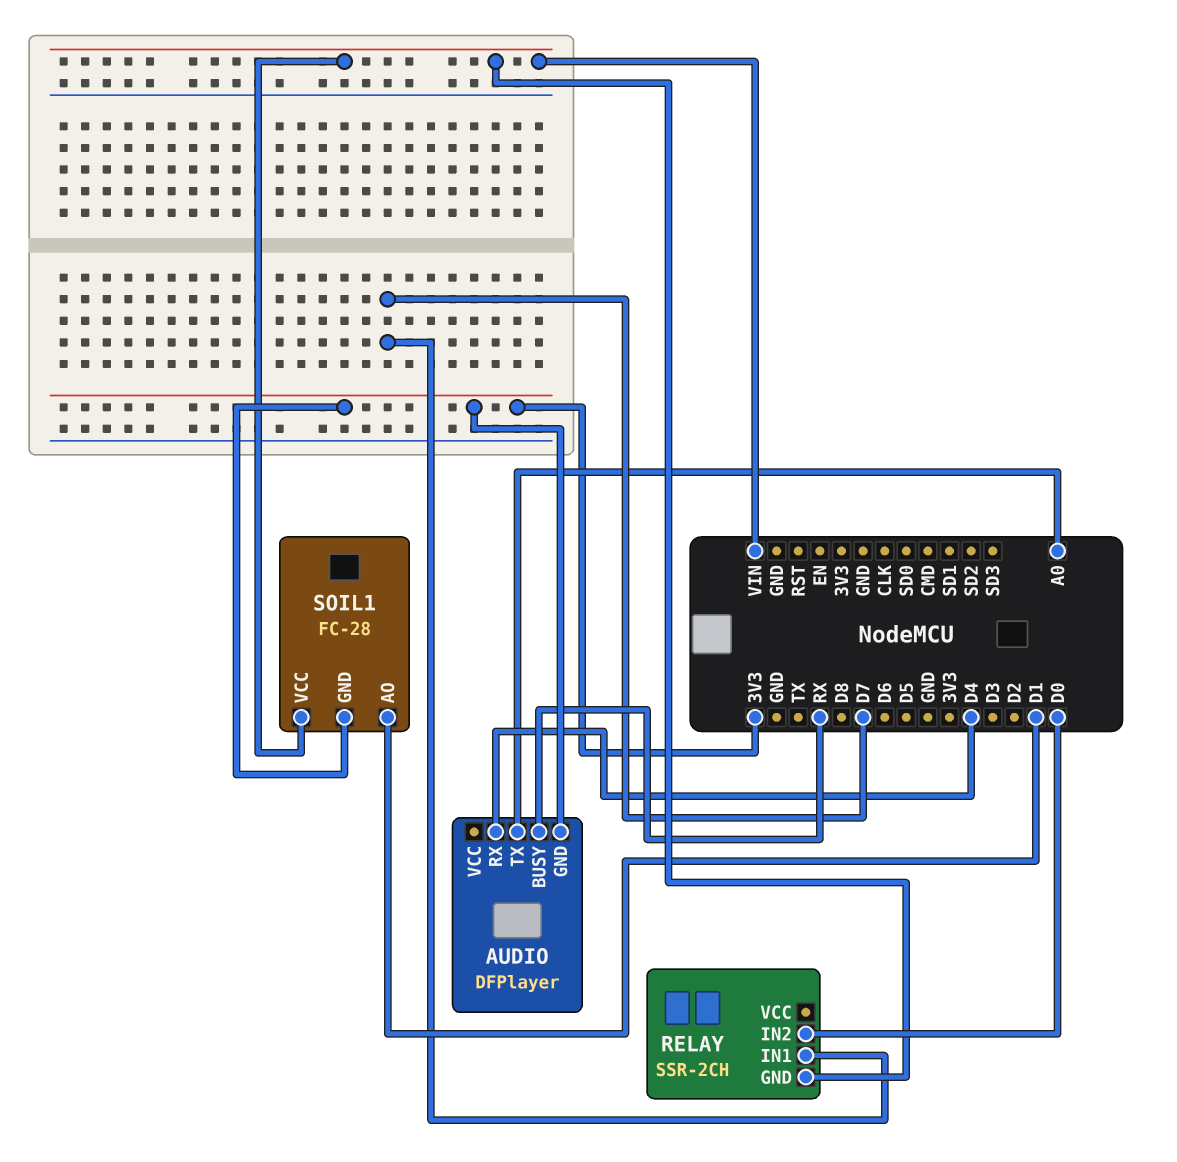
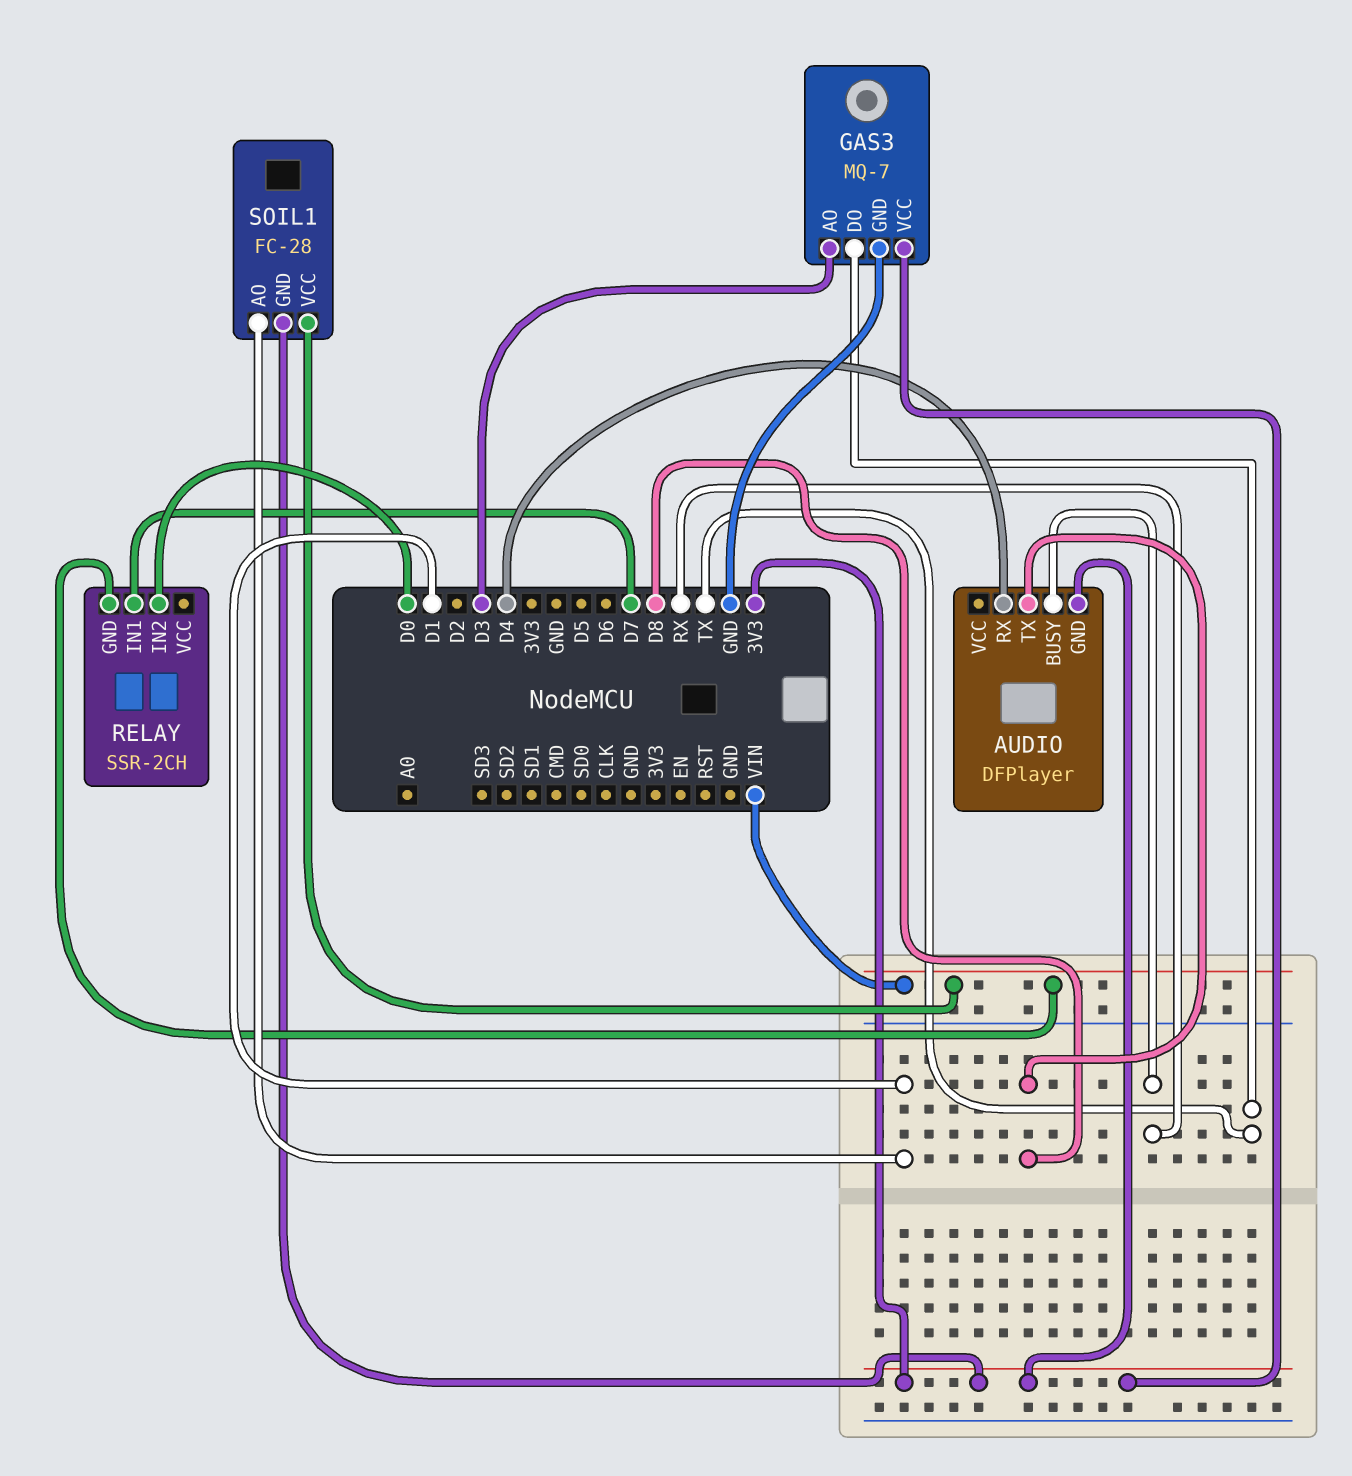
AUDIO pin TX: A0 -> D8
GAS3: none -> MQ-7
GAS3 pin AO: none -> D3
GAS3 pin DO: none -> TX
GAS3 pin GND: none -> GND
GAS3 pin VCC: none -> 3V3

